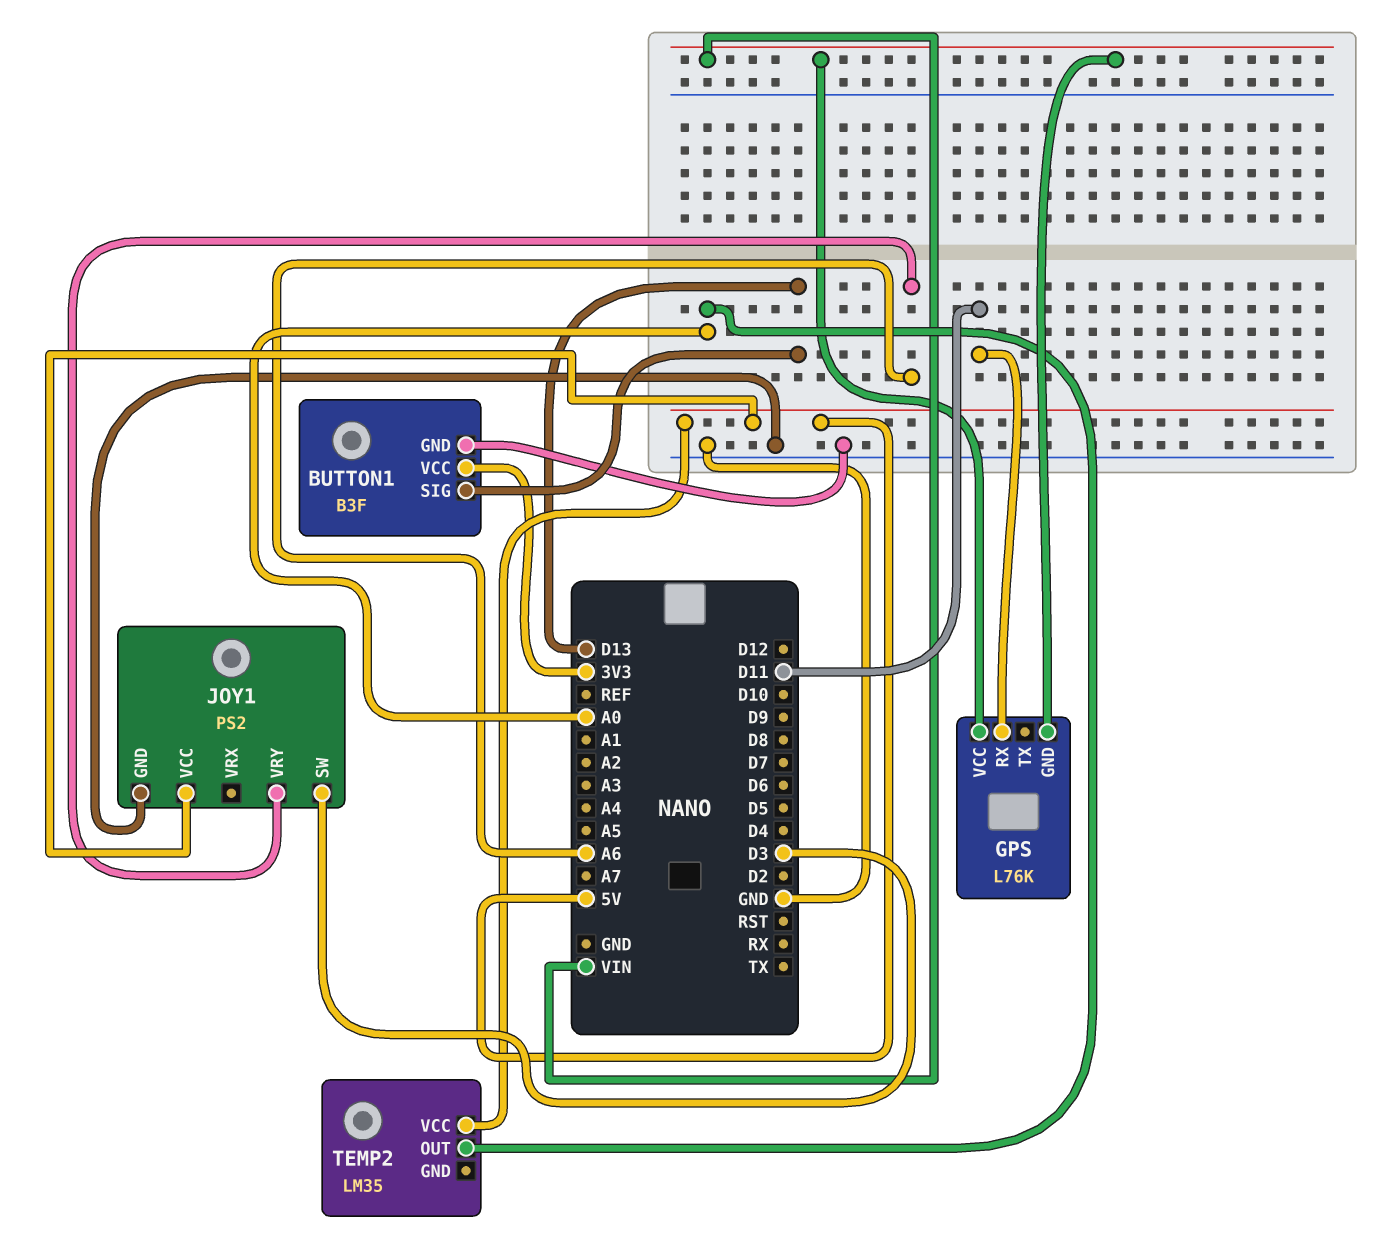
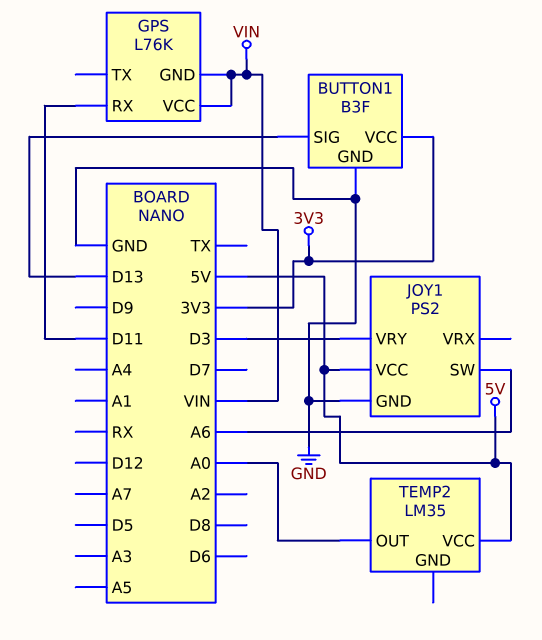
JOY1 pin SW: D3 -> A6
JOY1 pin VRY: A6 -> D3

